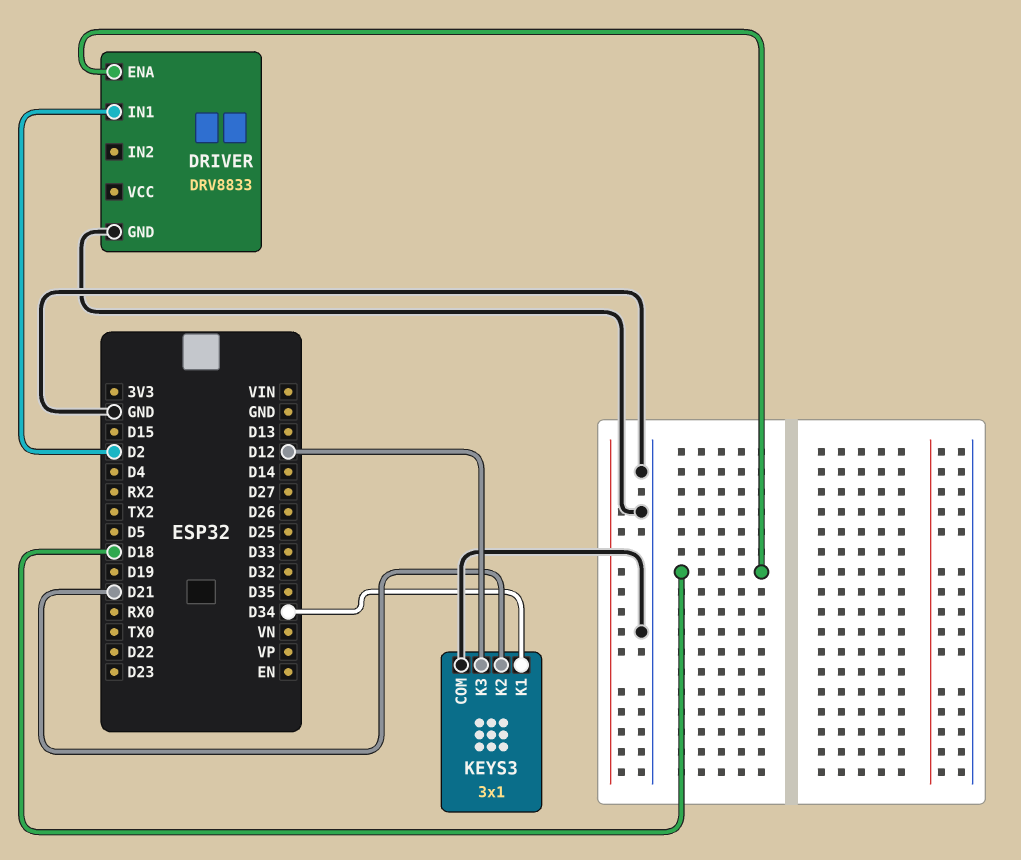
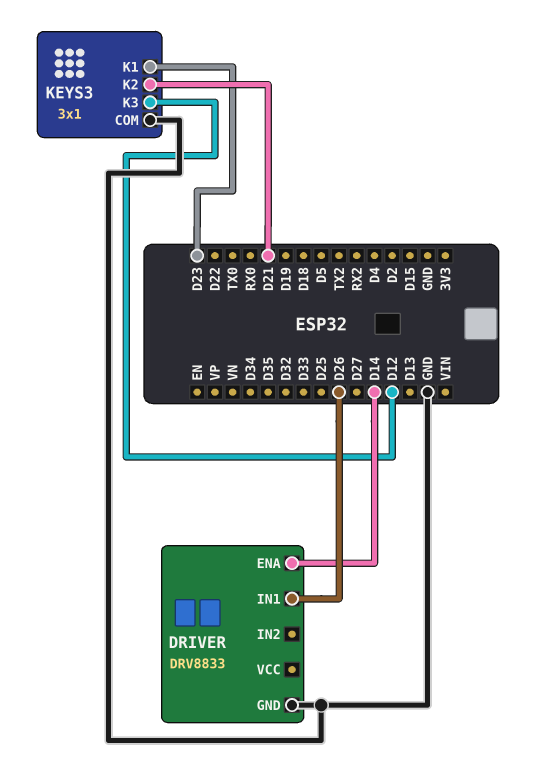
DRIVER pin ENA: D18 -> D14
DRIVER pin IN1: D2 -> D26
KEYS3 pin K1: D34 -> D23

